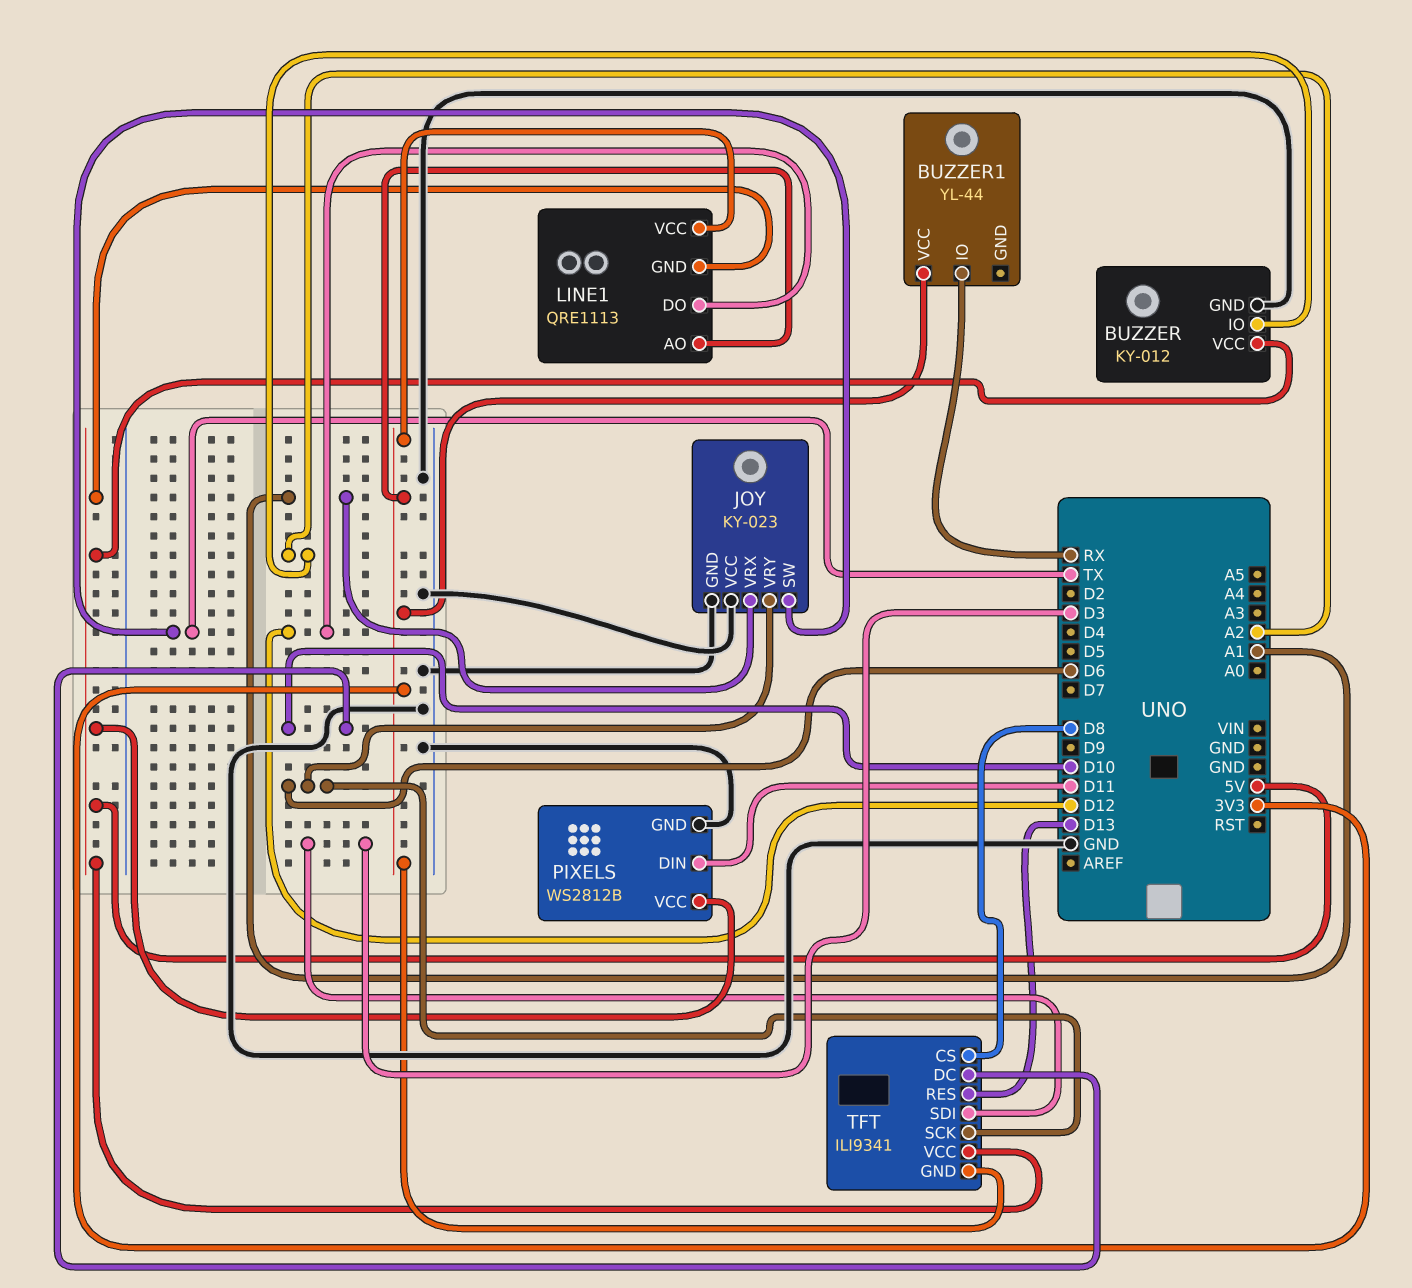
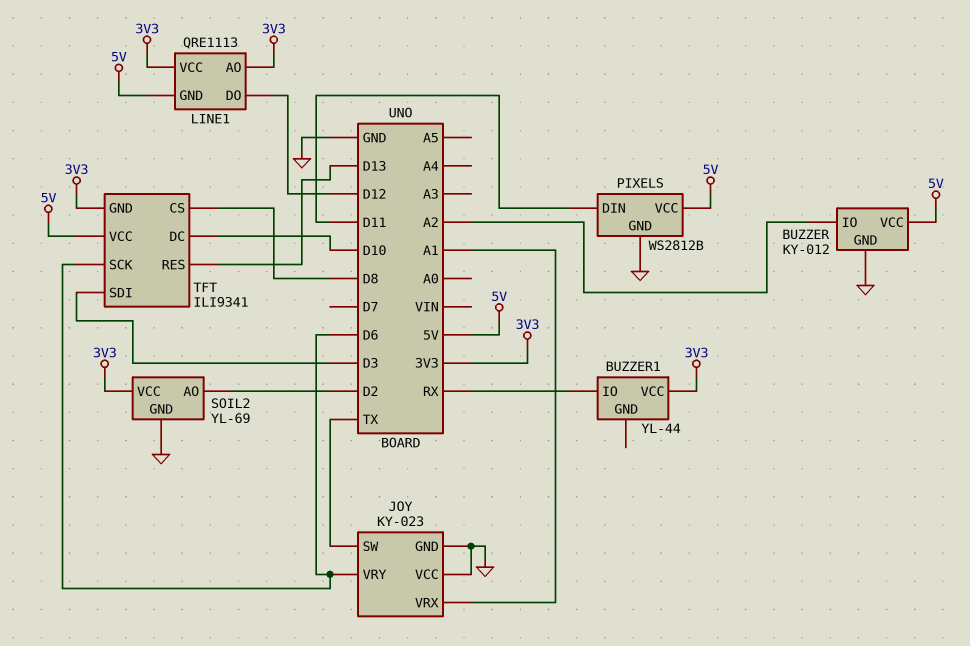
SOIL2: none -> YL-69
SOIL2 pin AO: none -> D2
SOIL2 pin GND: none -> GND
SOIL2 pin VCC: none -> 3V3

